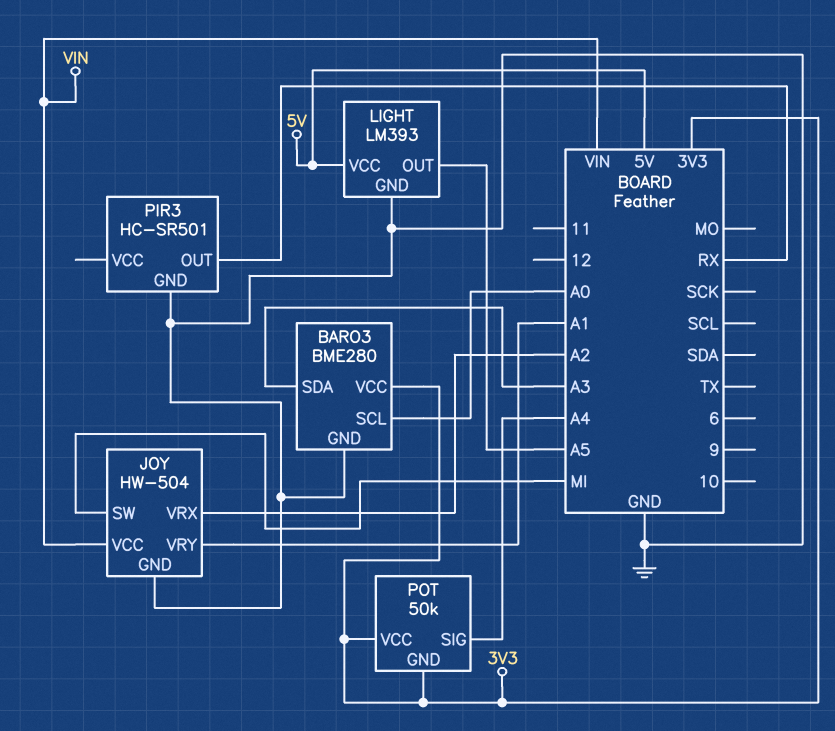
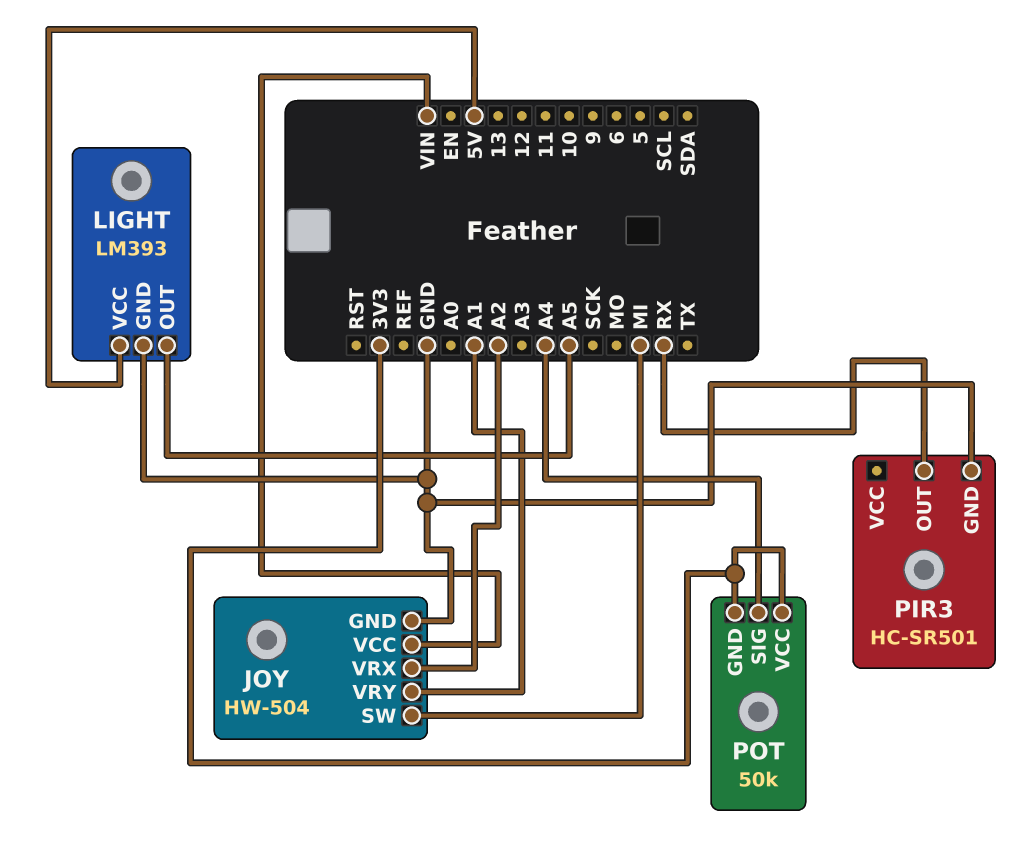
BARO3: BME280 -> none
BARO3 pin GND: GND -> none
BARO3 pin SCL: A0 -> none
BARO3 pin SDA: A3 -> none
BARO3 pin VCC: 3V3 -> none

